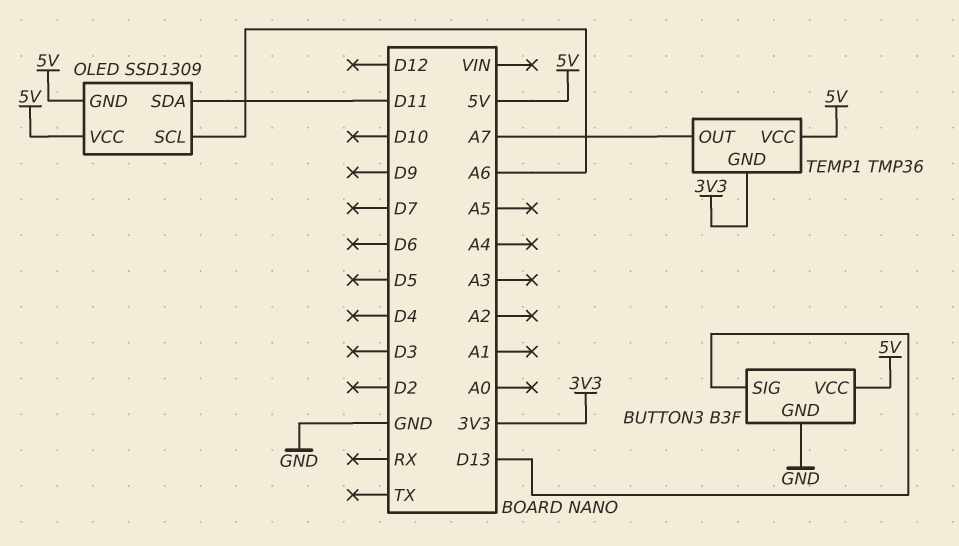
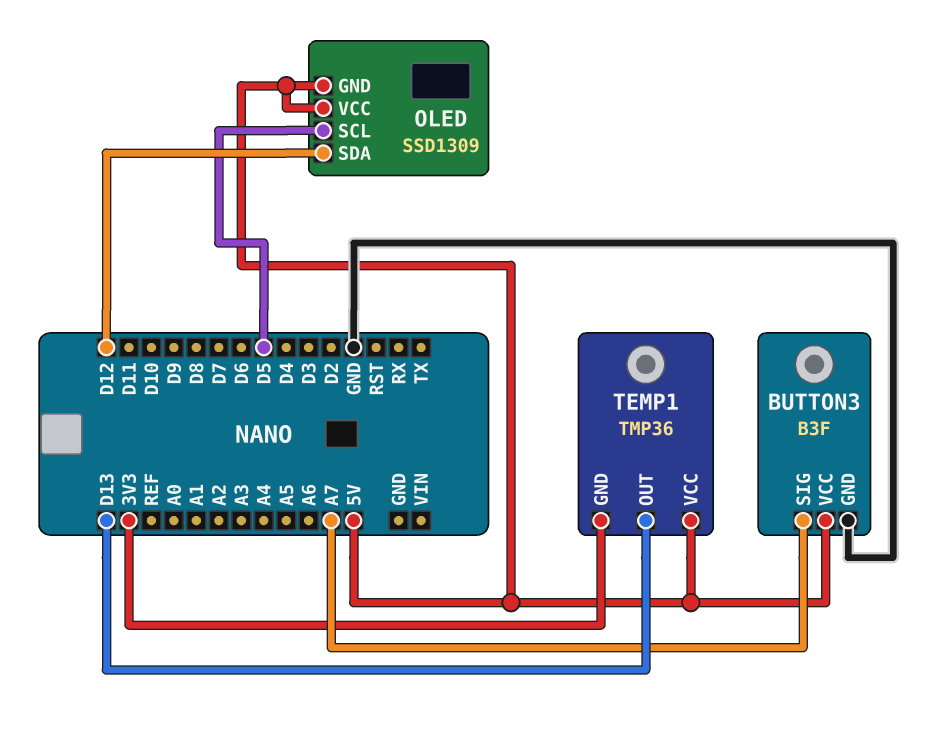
BUTTON3 pin SIG: D13 -> A7
OLED pin SCL: A6 -> D5
OLED pin SDA: D11 -> D12
TEMP1 pin OUT: A7 -> D13

